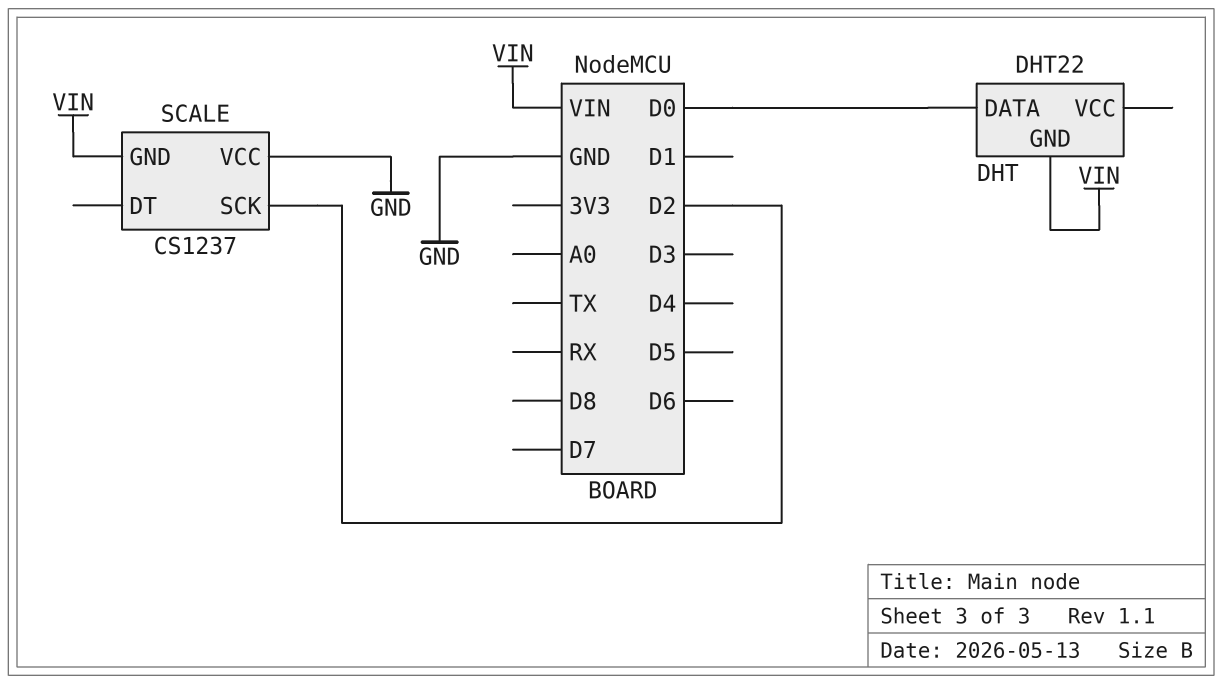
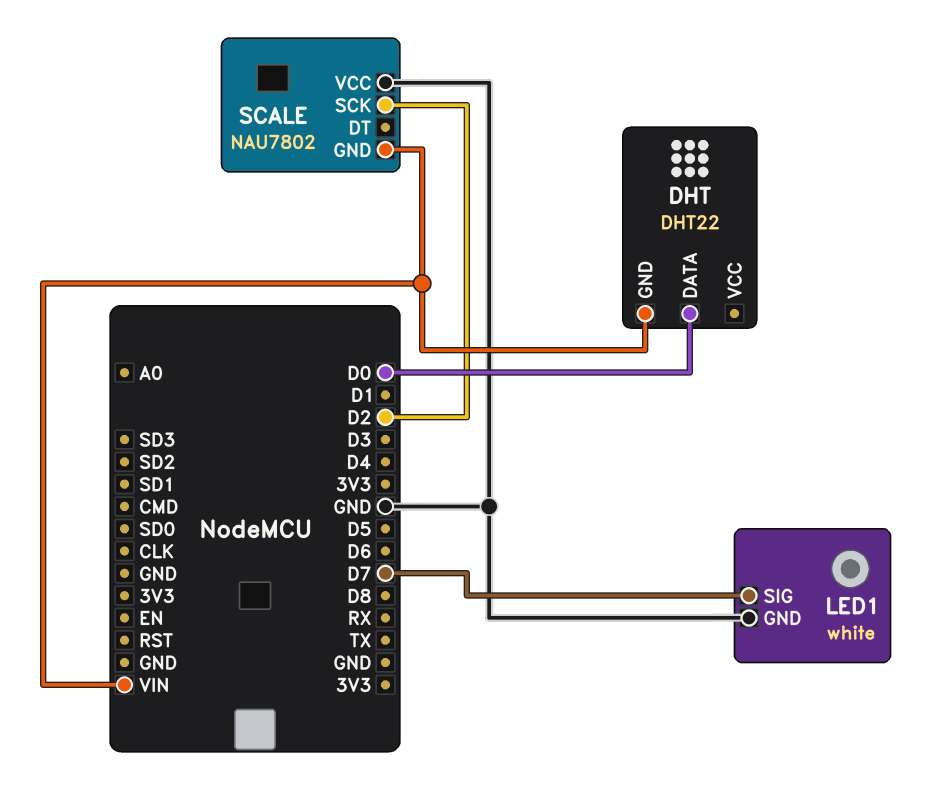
LED1: none -> white
LED1 pin GND: none -> GND
LED1 pin SIG: none -> D7
SCALE: CS1237 -> NAU7802

